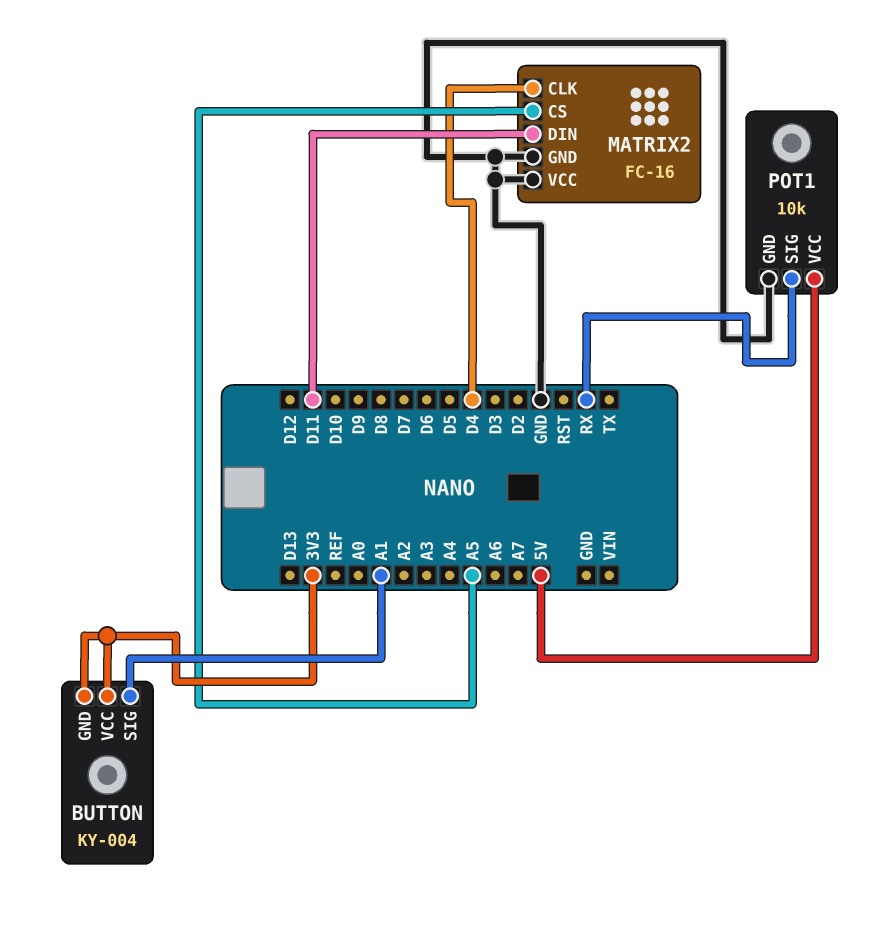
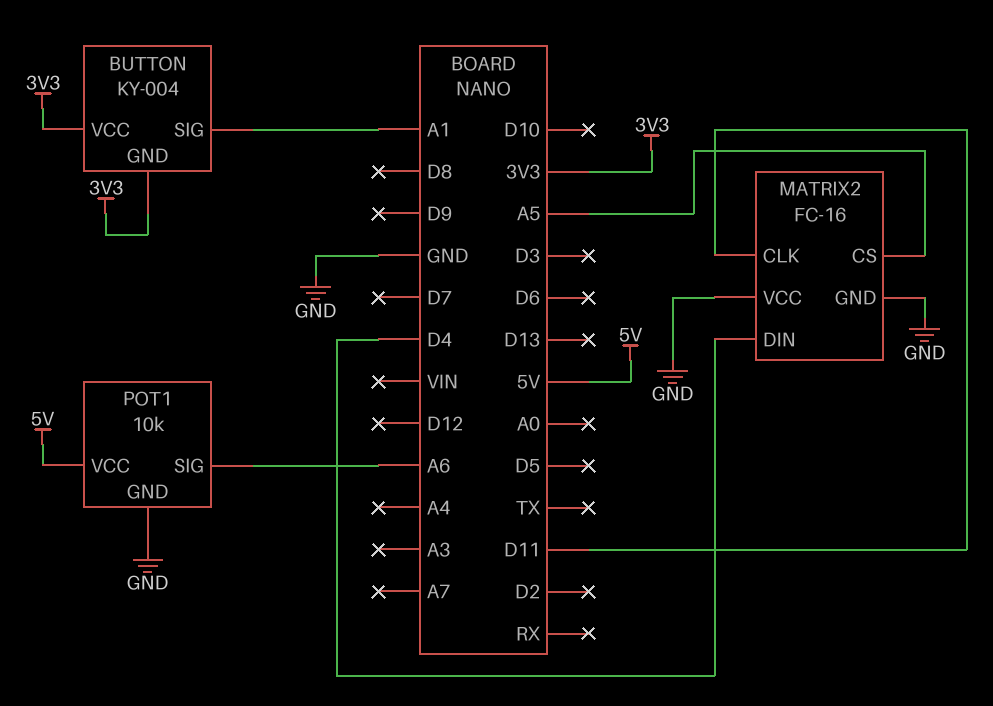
MATRIX2 pin CLK: D4 -> D11
MATRIX2 pin DIN: D11 -> D4
POT1 pin SIG: RX -> A6

